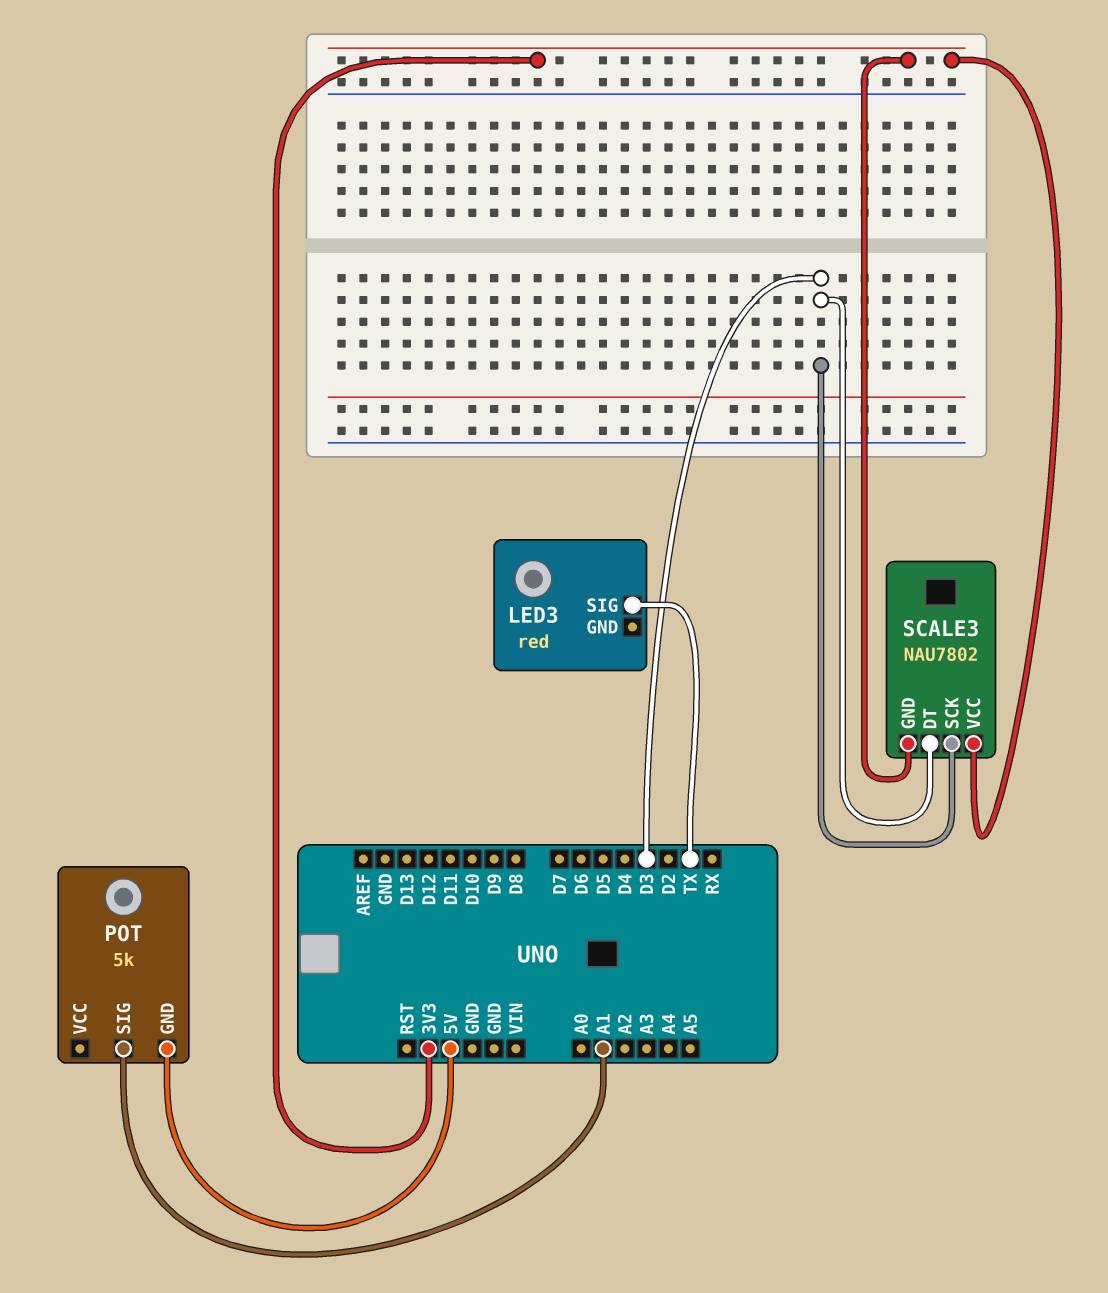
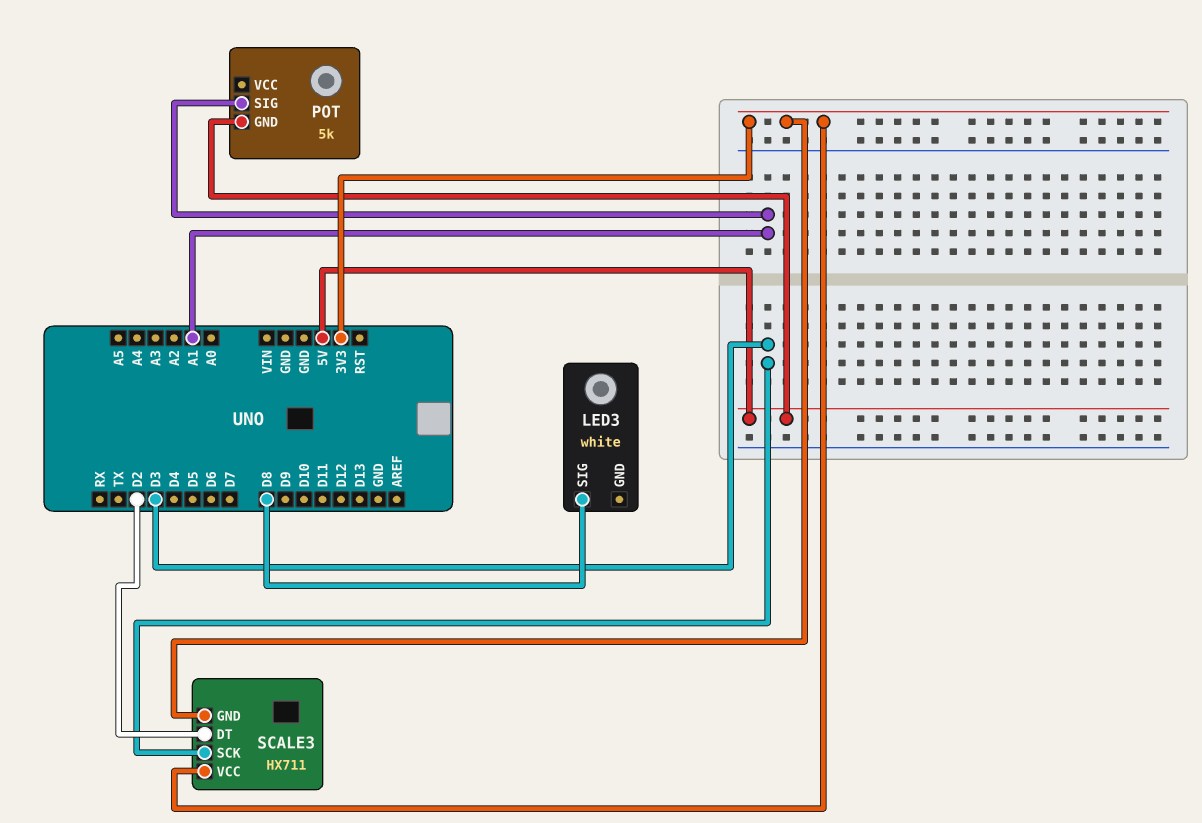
LED3: red -> white
LED3 pin SIG: TX -> D8
SCALE3: NAU7802 -> HX711
SCALE3 pin DT: D3 -> D2

